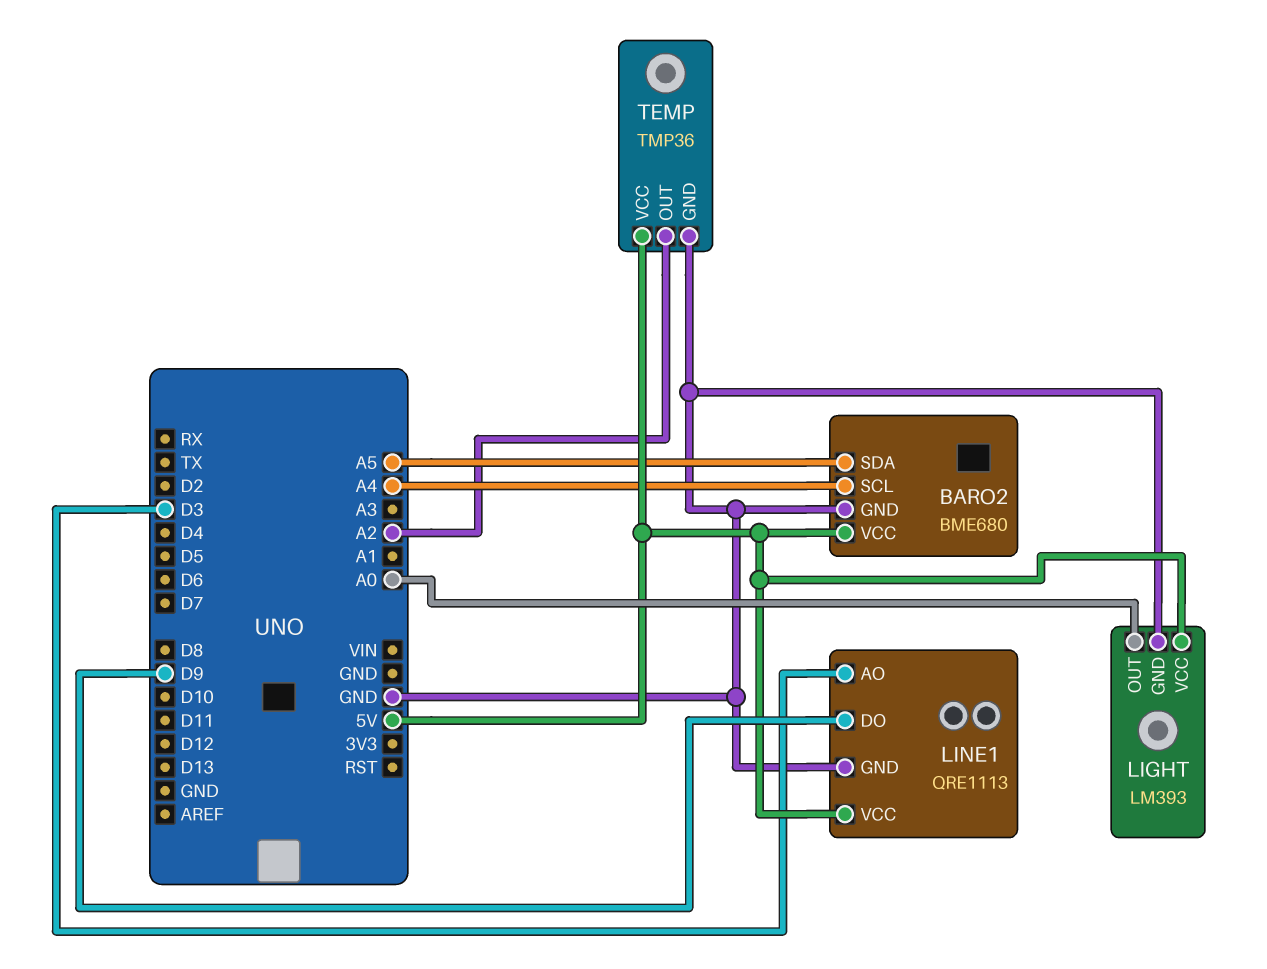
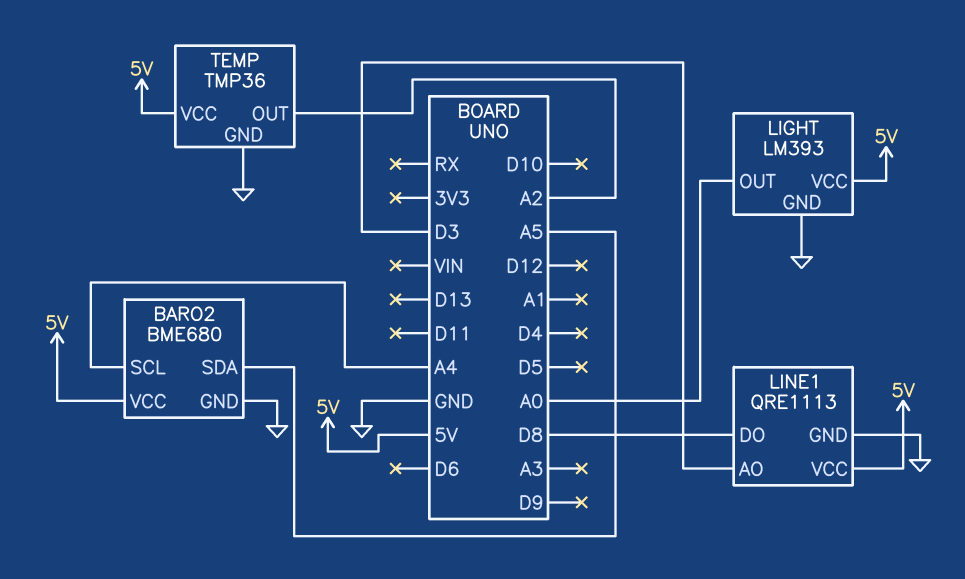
LINE1 pin DO: D9 -> D8

